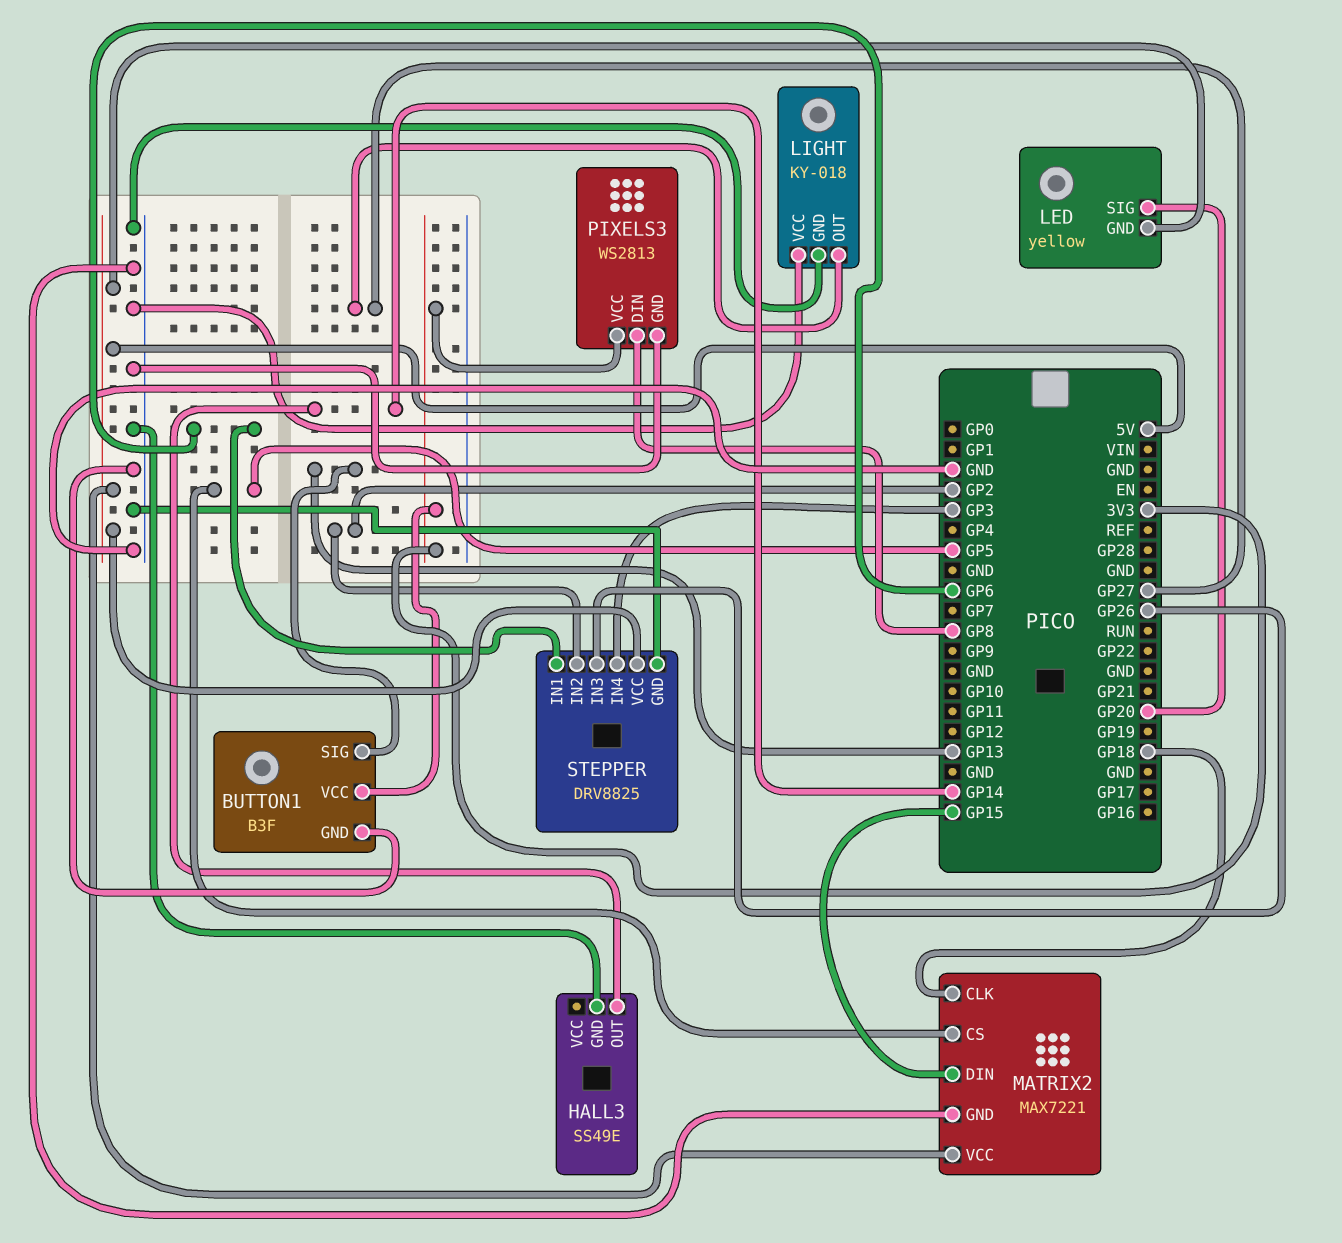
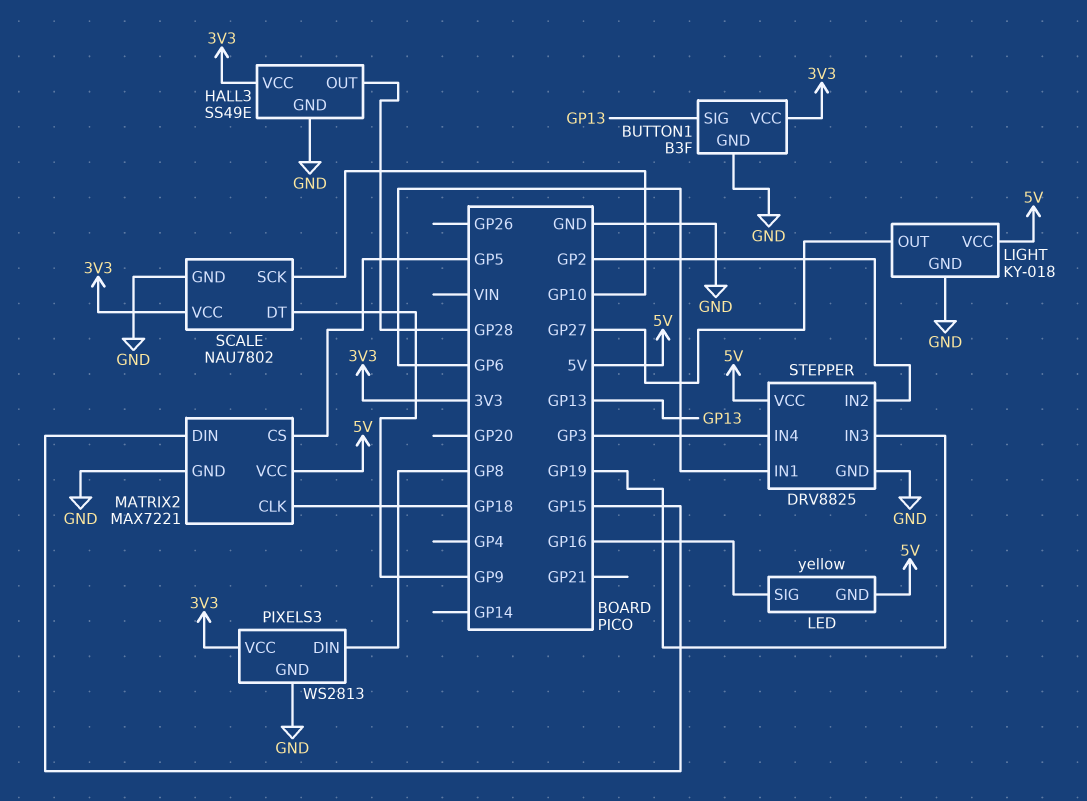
HALL3 pin OUT: GP14 -> GP28
HALL3 pin VCC: none -> 3V3
LED pin SIG: GP20 -> GP16
LIGHT pin VCC: GND -> 5V
SCALE: none -> NAU7802
SCALE pin DT: none -> GP9
SCALE pin GND: none -> GND
SCALE pin SCK: none -> GP10
SCALE pin VCC: none -> 3V3
STEPPER pin IN3: GP26 -> GP19

